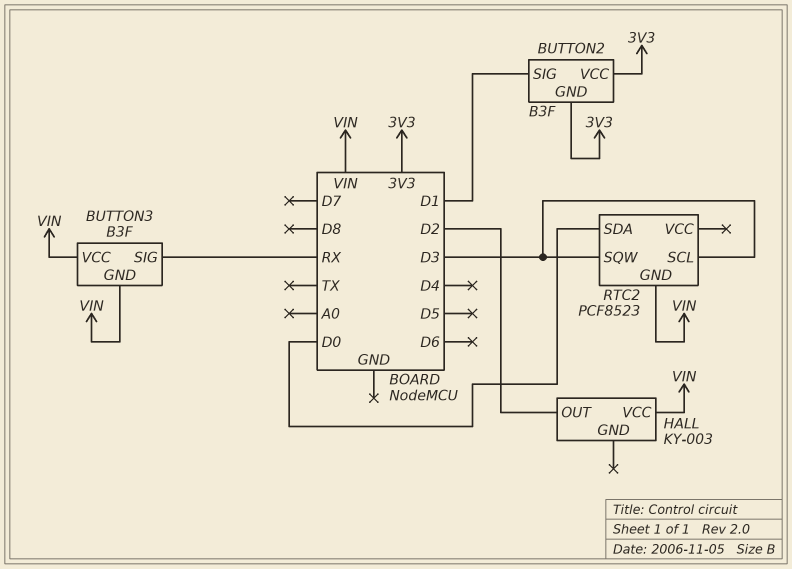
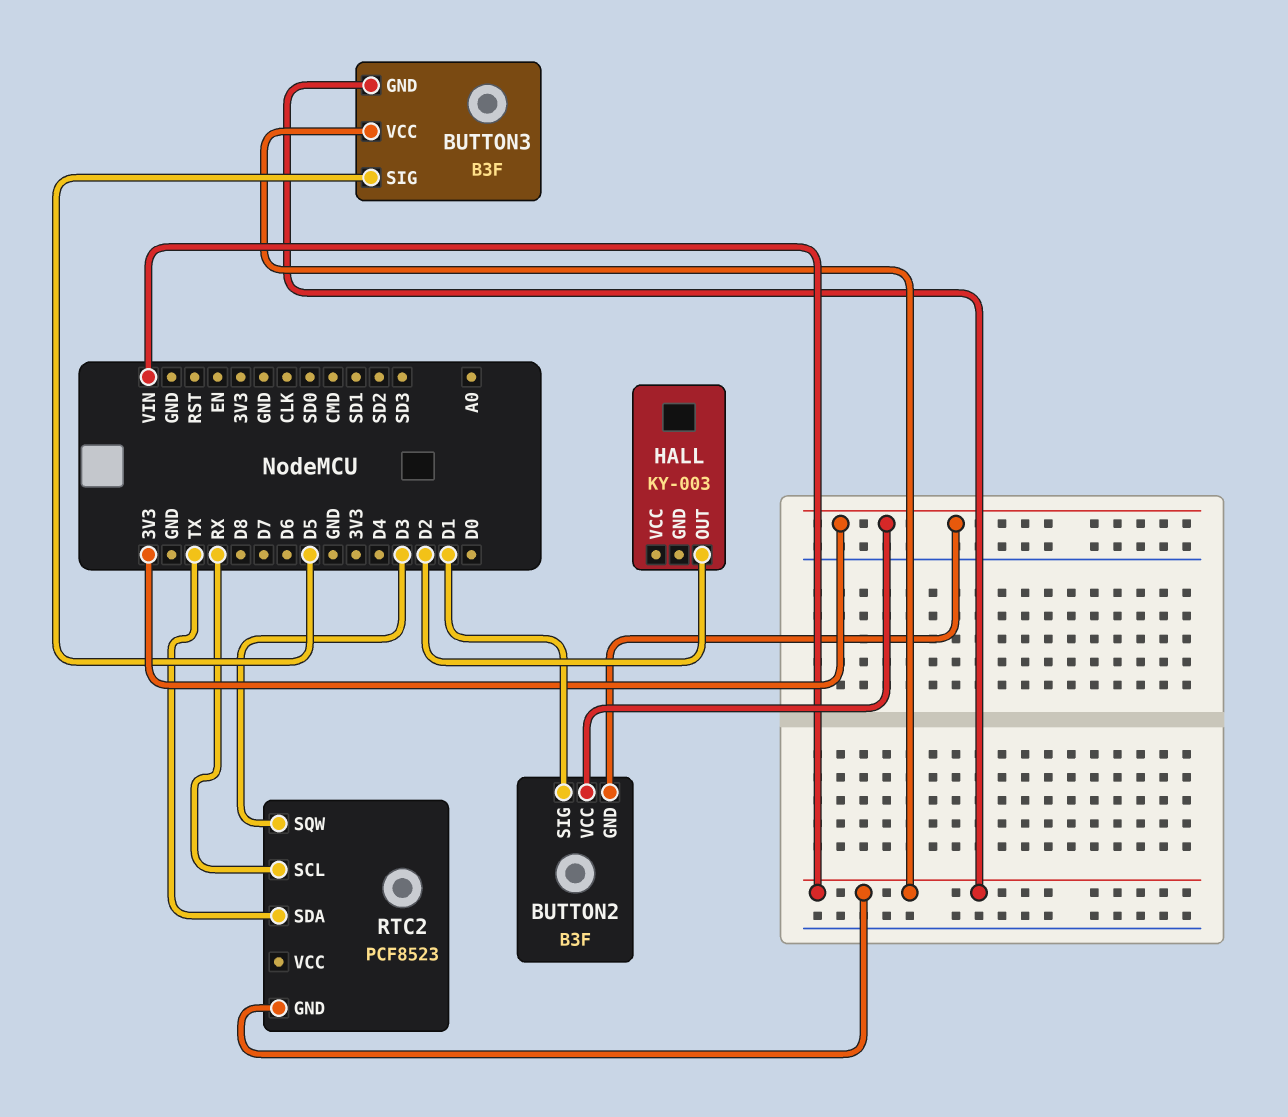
BUTTON3 pin SIG: RX -> D5
HALL pin VCC: VIN -> none
RTC2 pin SCL: D3 -> RX
RTC2 pin SDA: D0 -> TX

